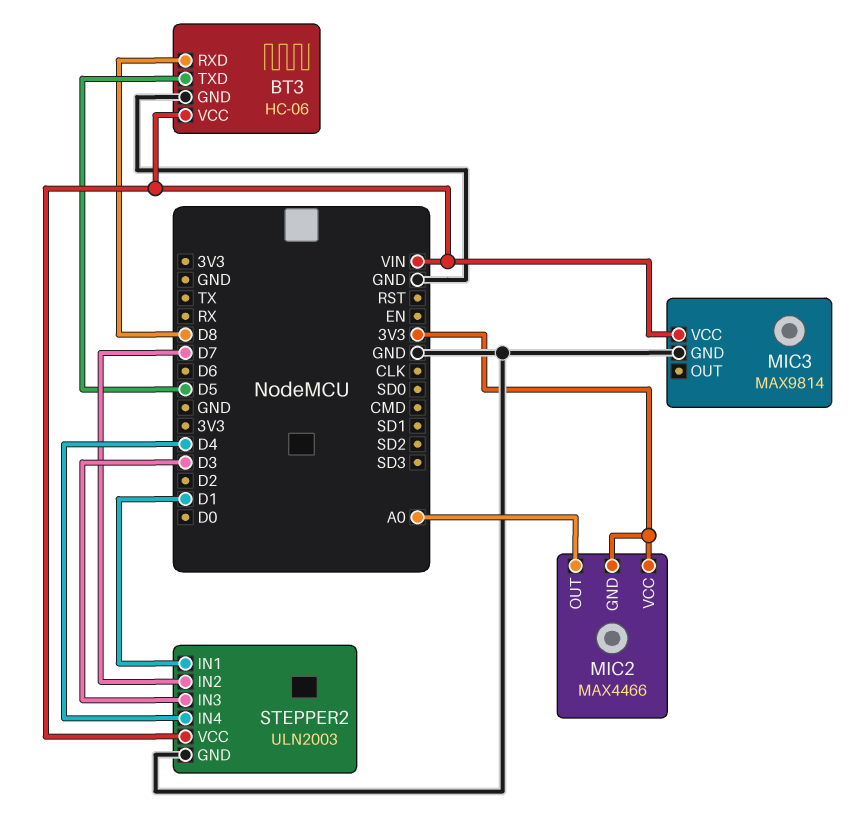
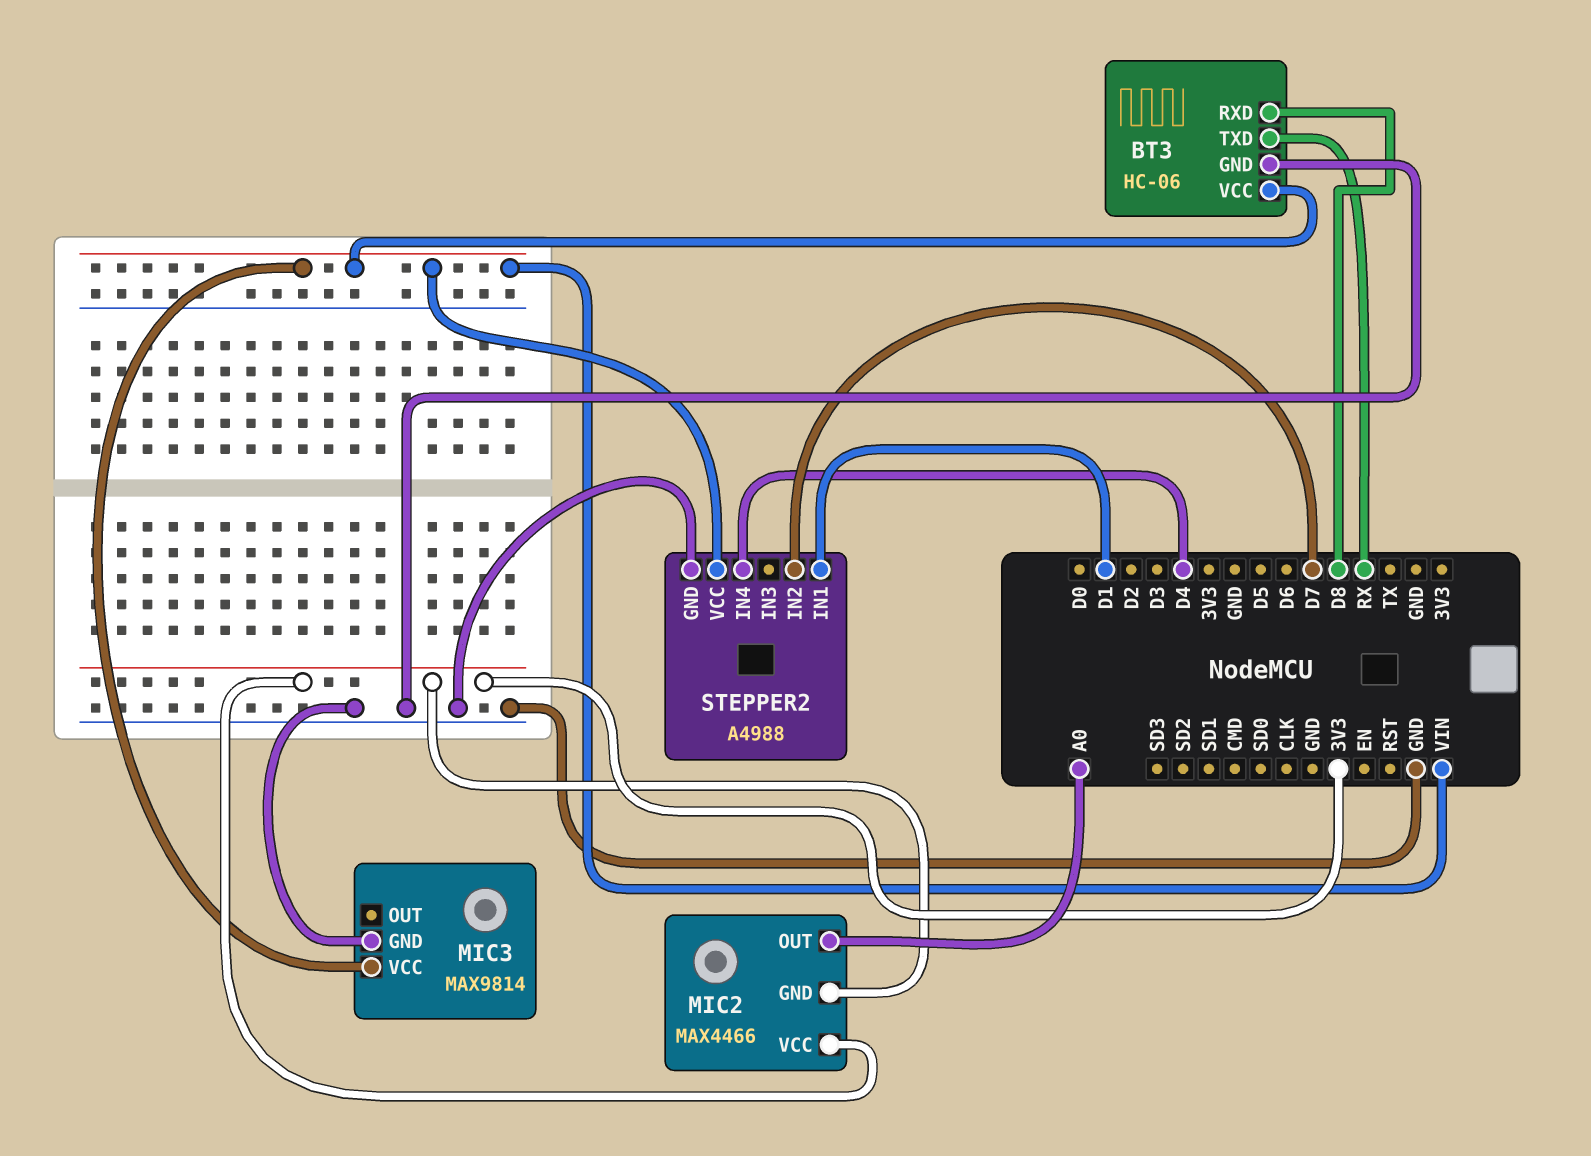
BT3 pin TXD: D5 -> RX
STEPPER2: ULN2003 -> A4988
STEPPER2 pin IN3: D3 -> none

